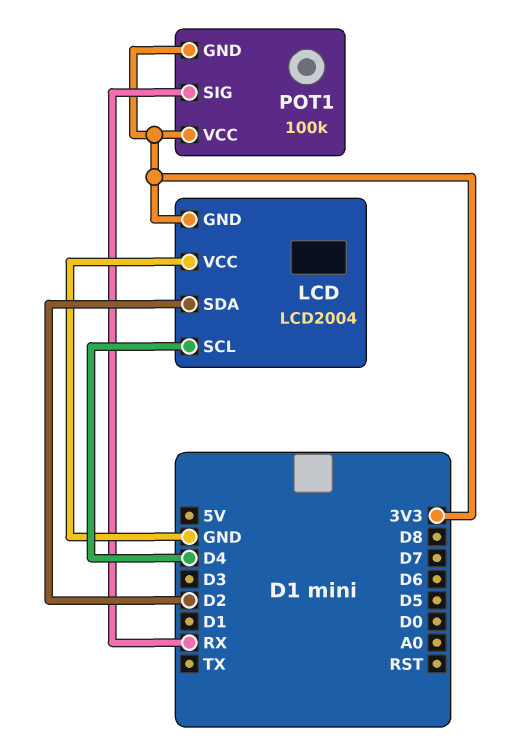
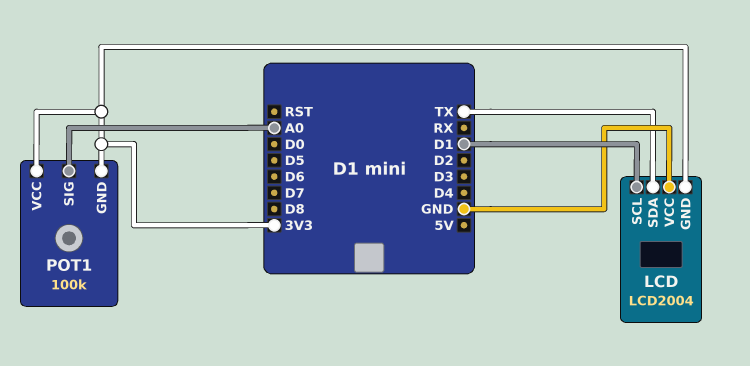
LCD pin SCL: D4 -> D1
LCD pin SDA: D2 -> TX
POT1 pin SIG: RX -> A0

